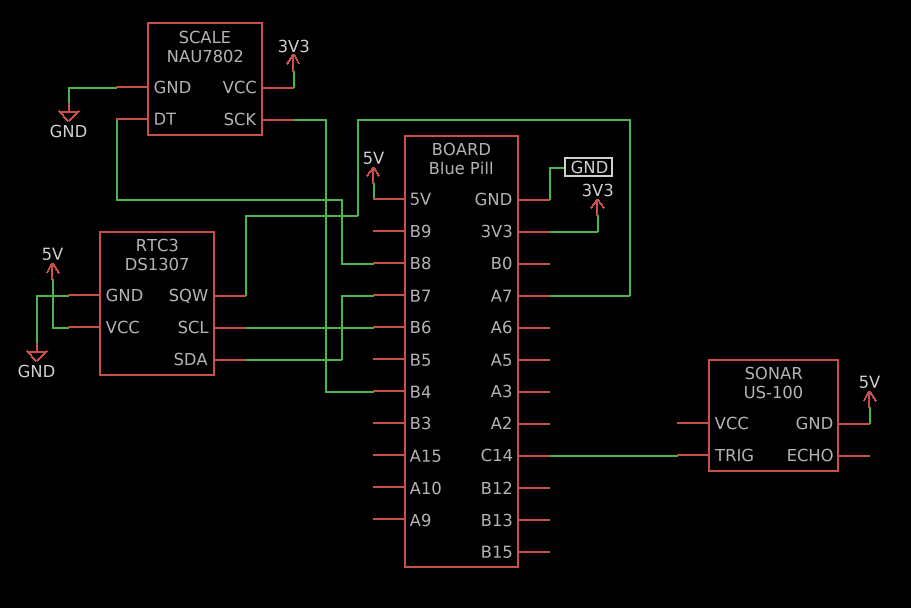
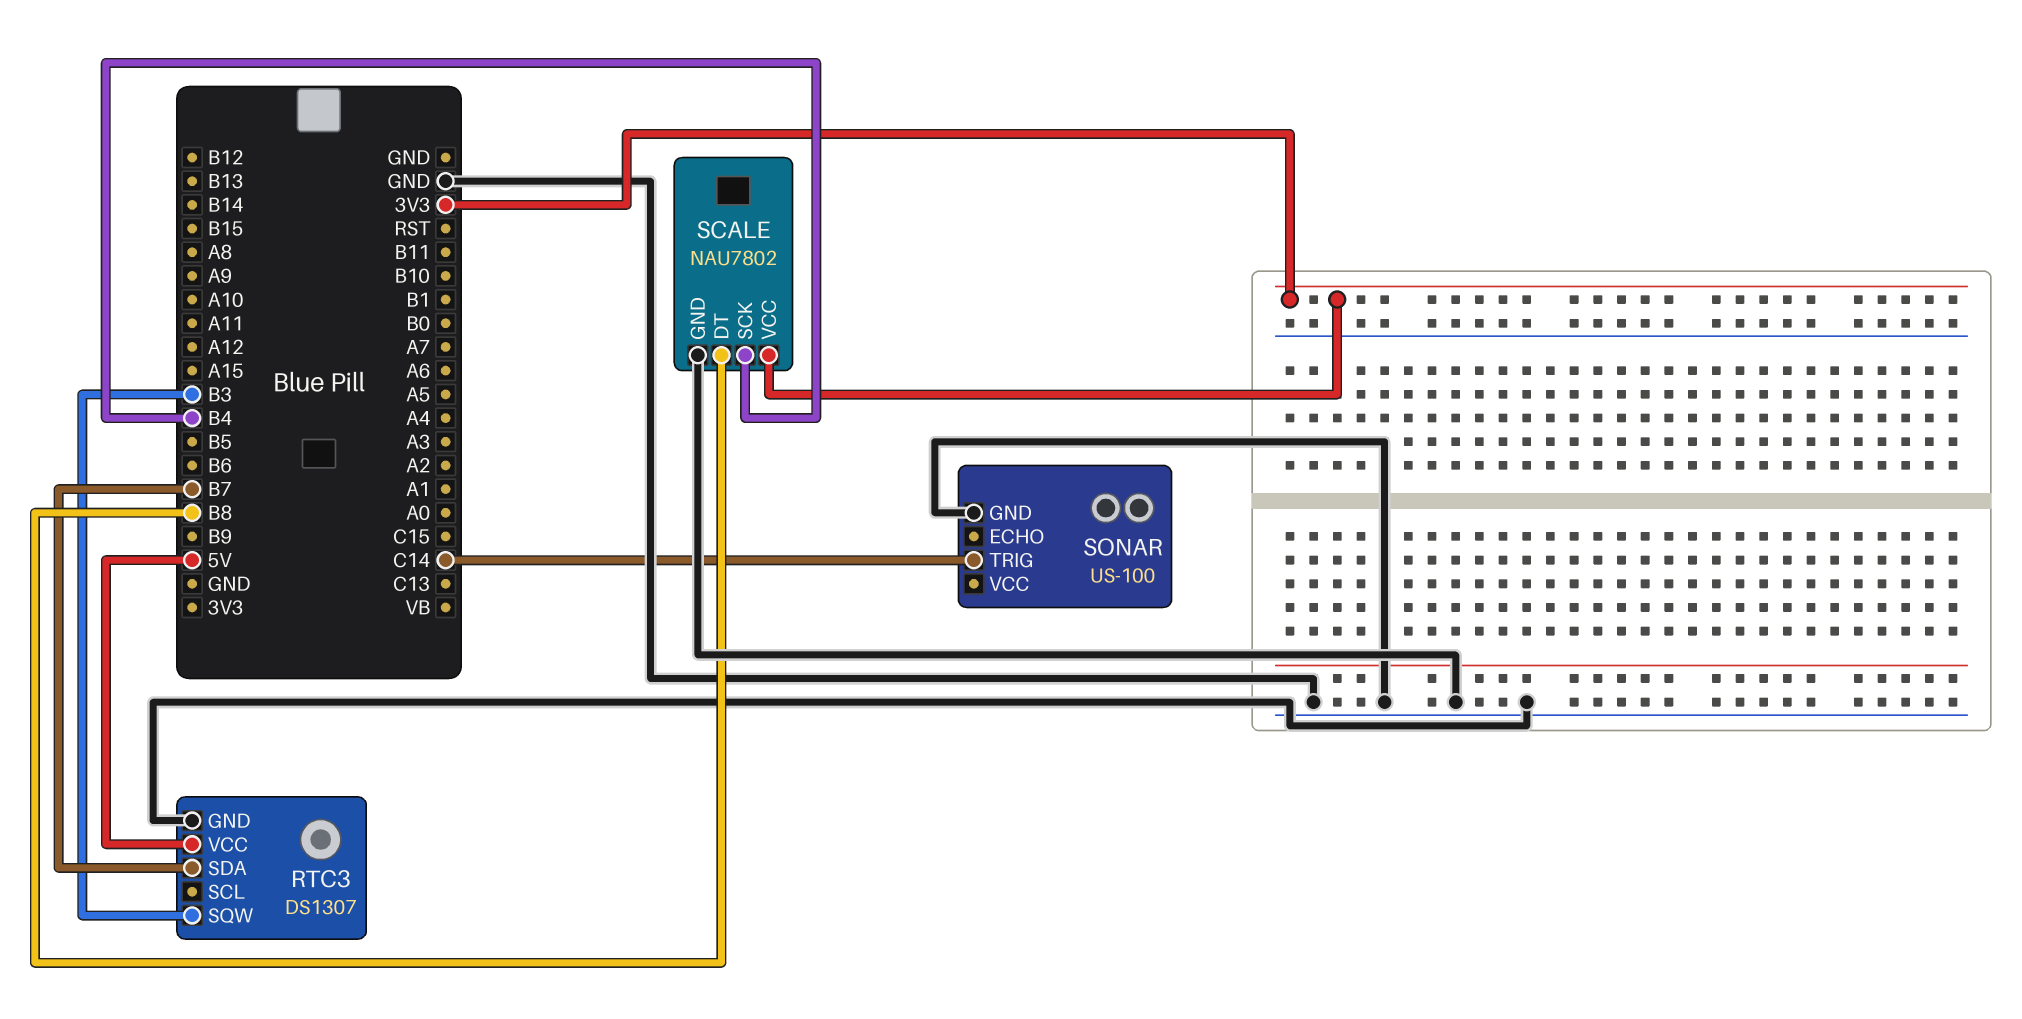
RTC3 pin SCL: B6 -> none
RTC3 pin SQW: A7 -> B3
SONAR pin GND: 5V -> GND

